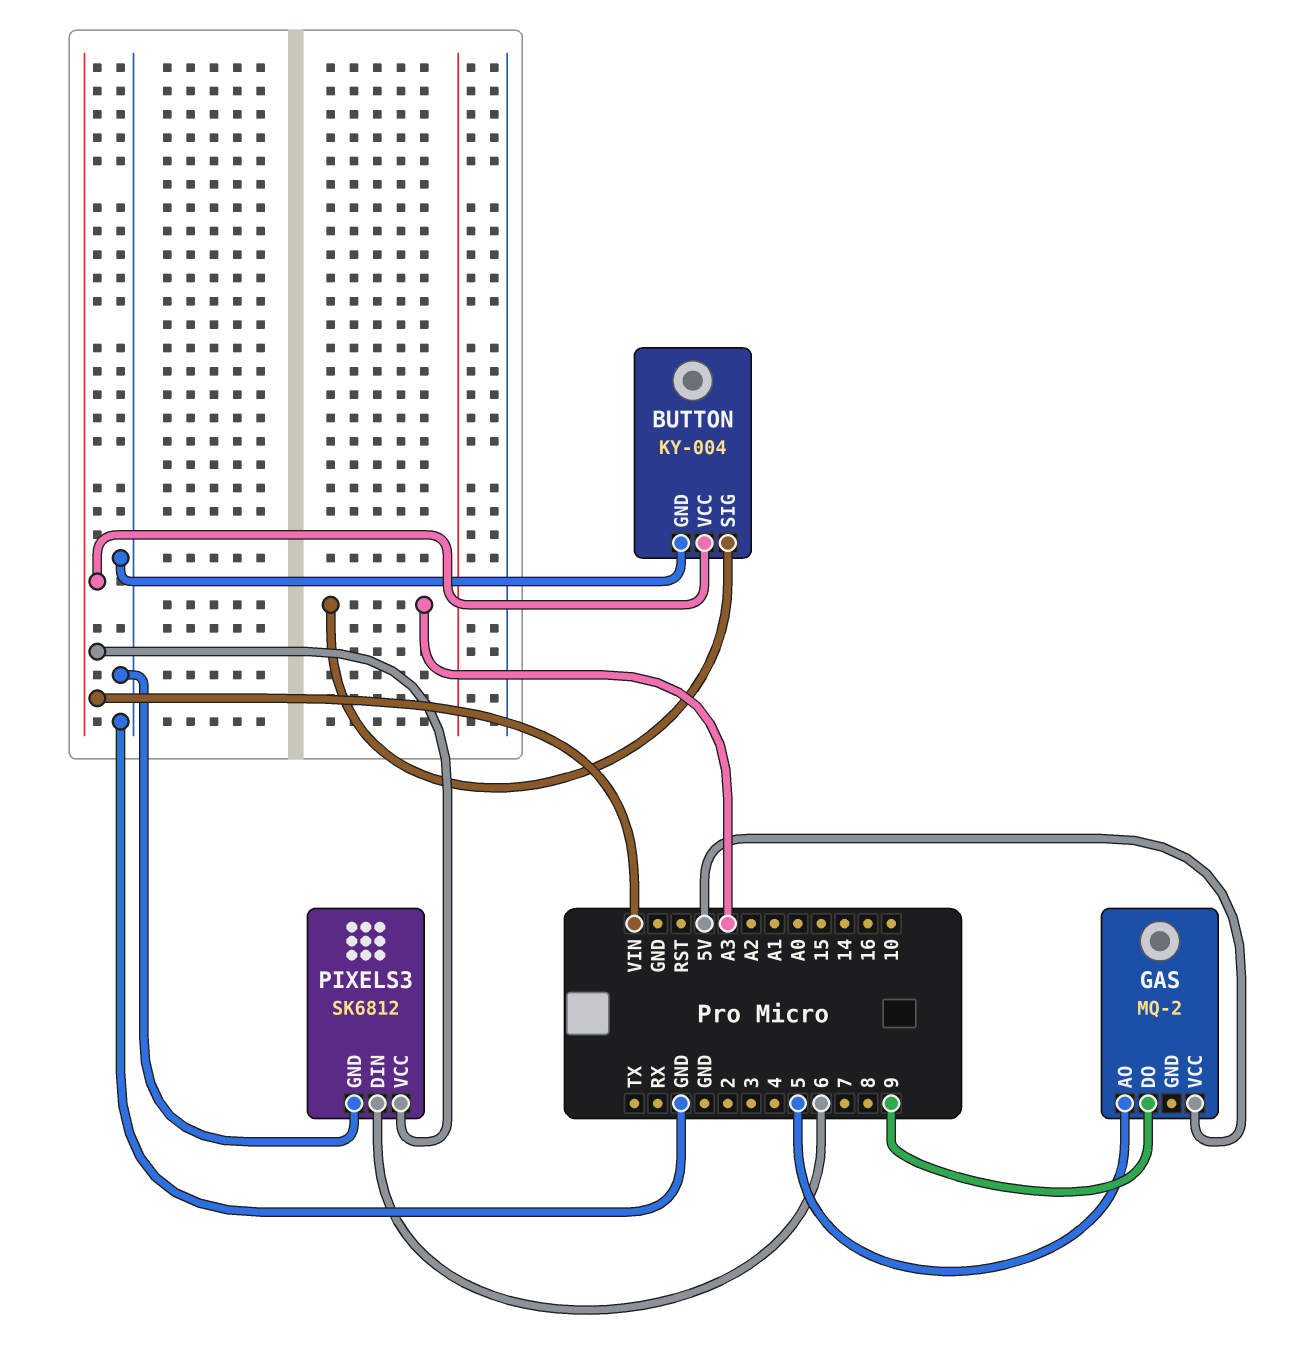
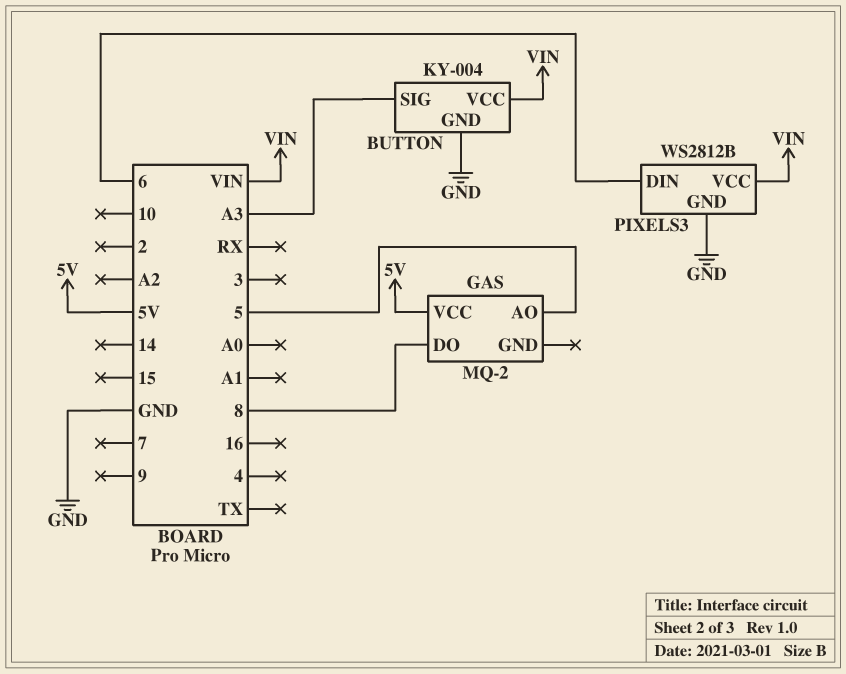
GAS pin DO: 9 -> 8
PIXELS3: SK6812 -> WS2812B

